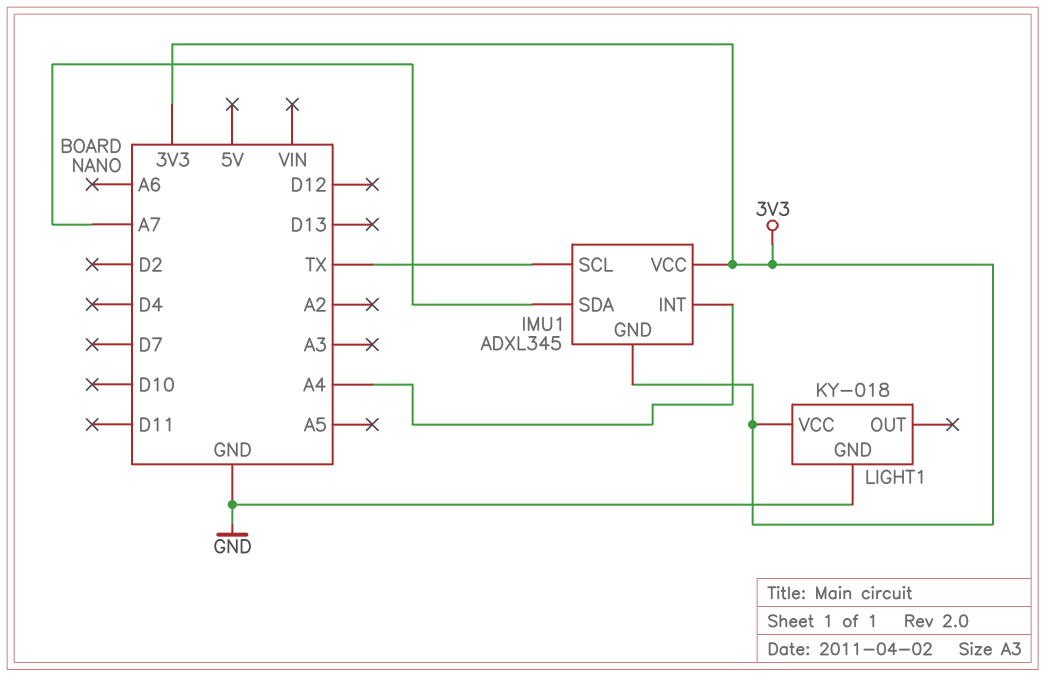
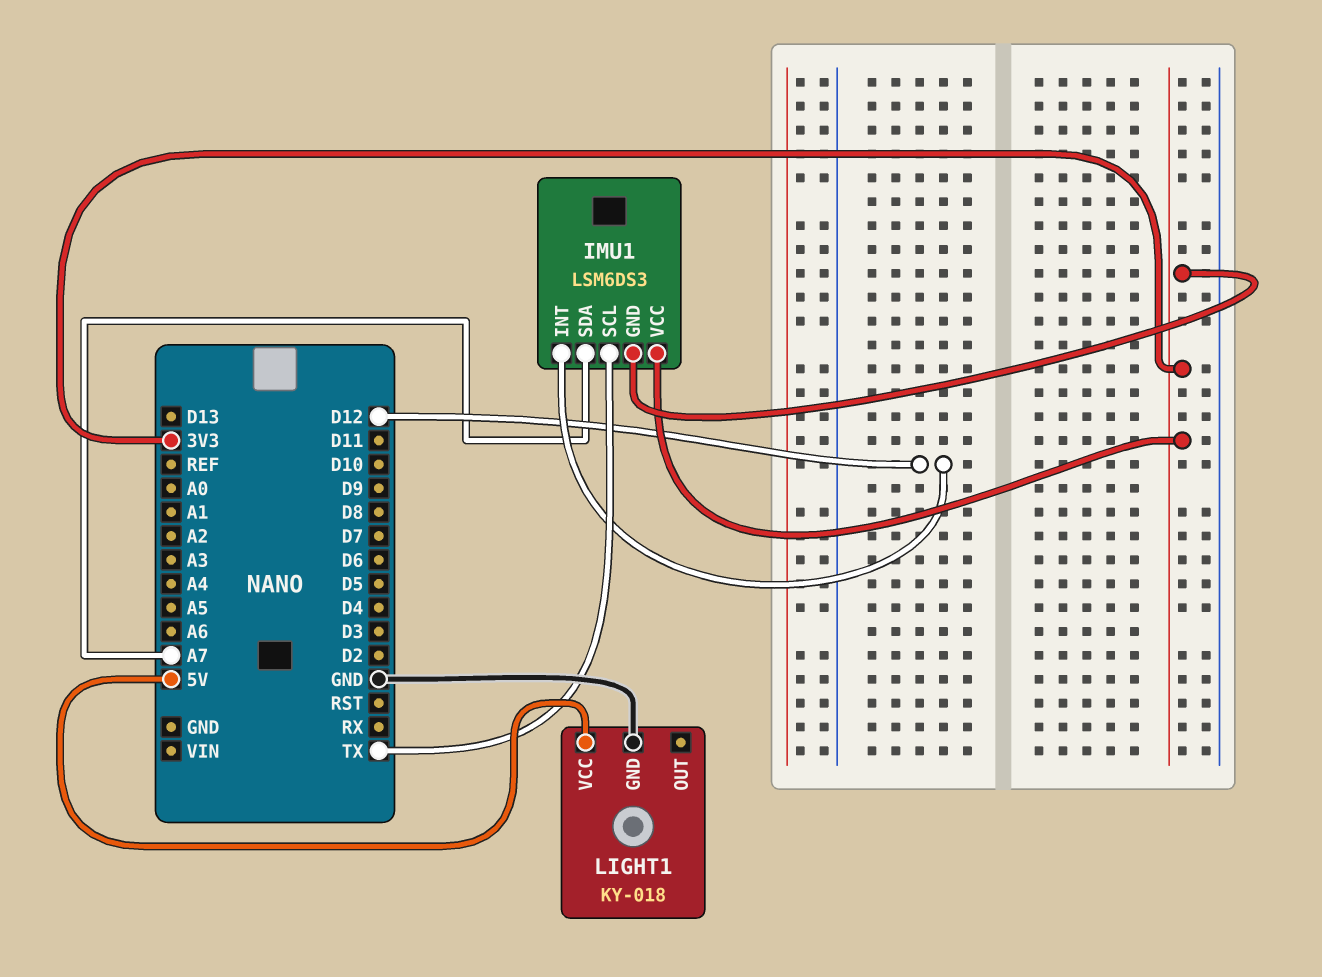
IMU1: ADXL345 -> LSM6DS3
IMU1 pin INT: A4 -> D12
LIGHT1 pin VCC: 3V3 -> 5V

